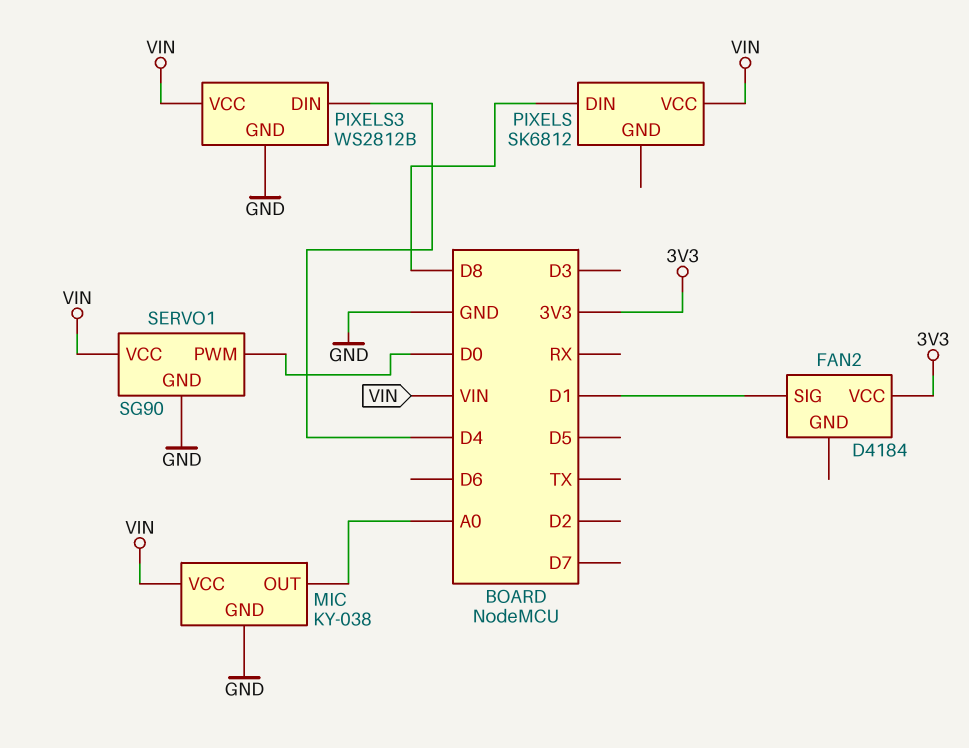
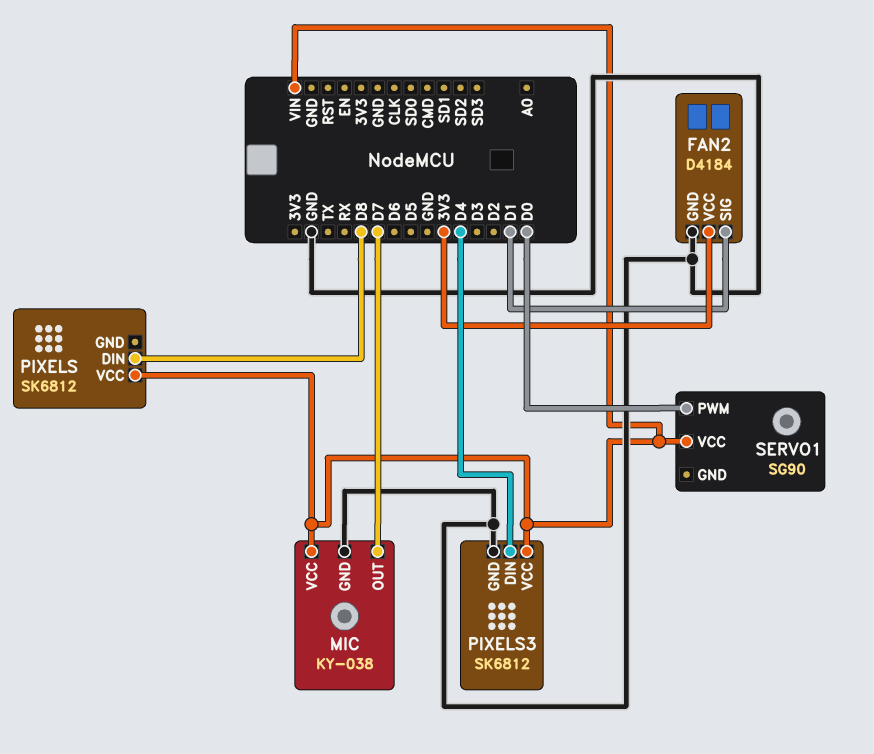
FAN2 pin GND: none -> GND
MIC pin OUT: A0 -> D7
PIXELS3: WS2812B -> SK6812
SERVO1 pin GND: GND -> none

